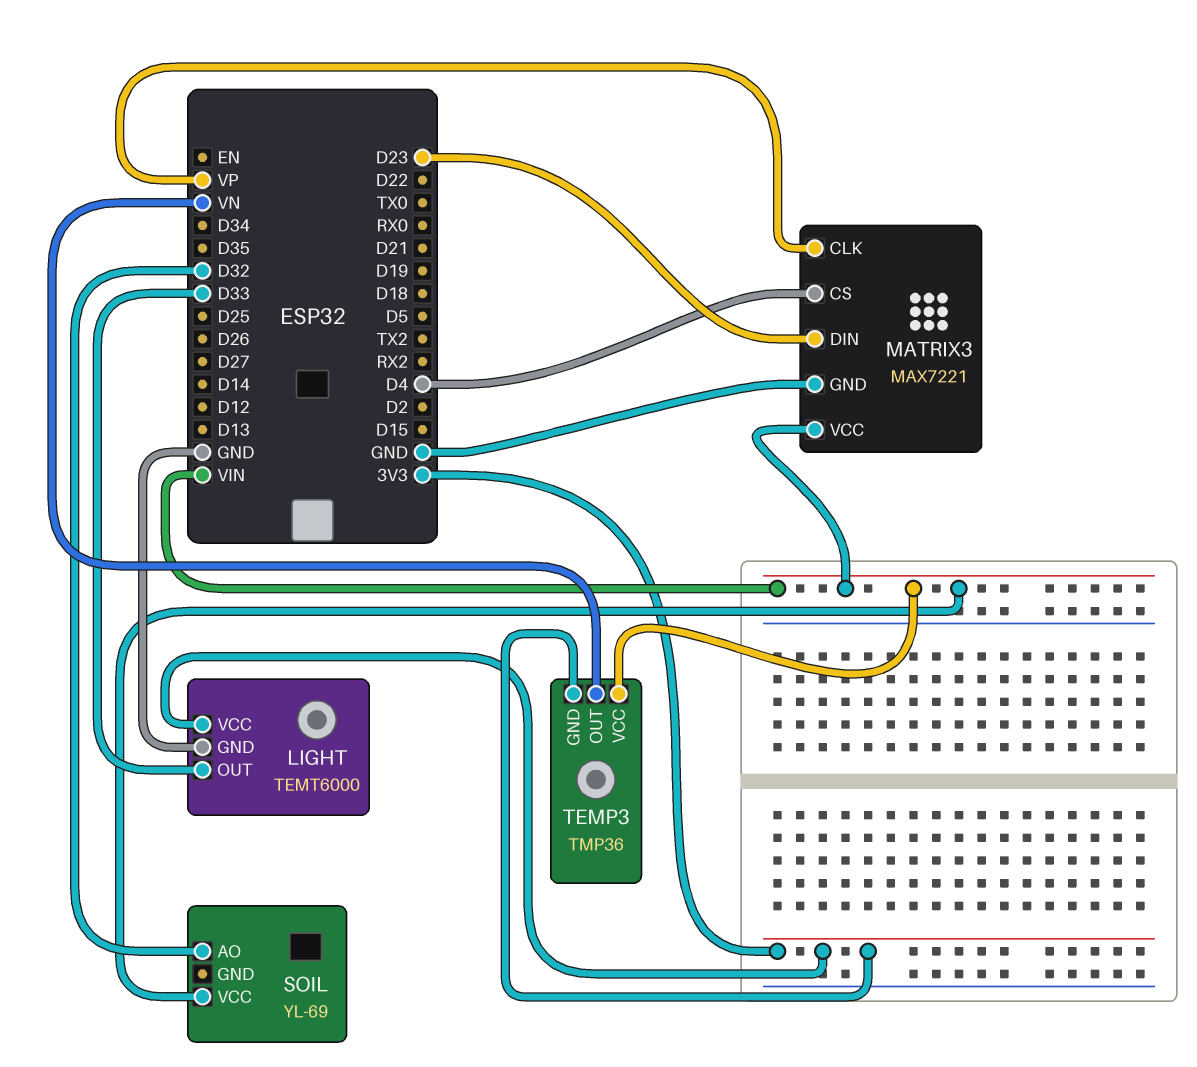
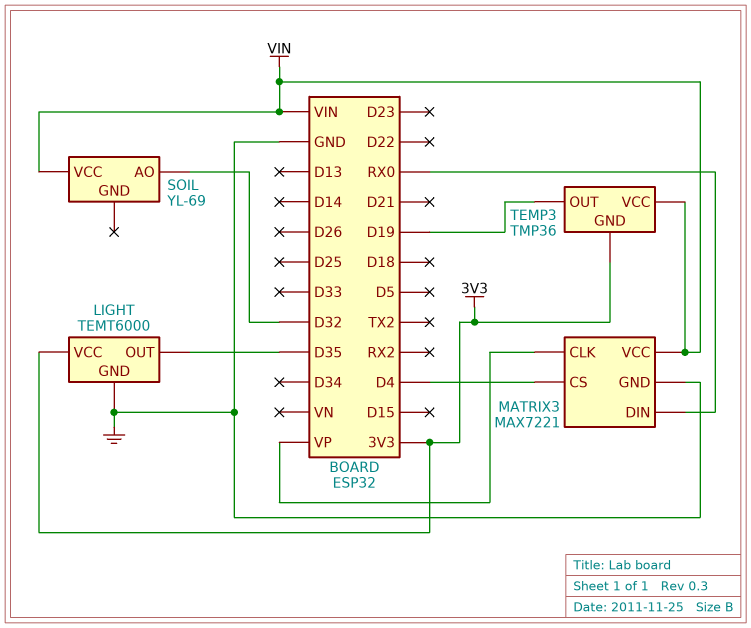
LIGHT pin OUT: D33 -> D35
MATRIX3 pin DIN: D23 -> RX0
TEMP3 pin OUT: VN -> D19

